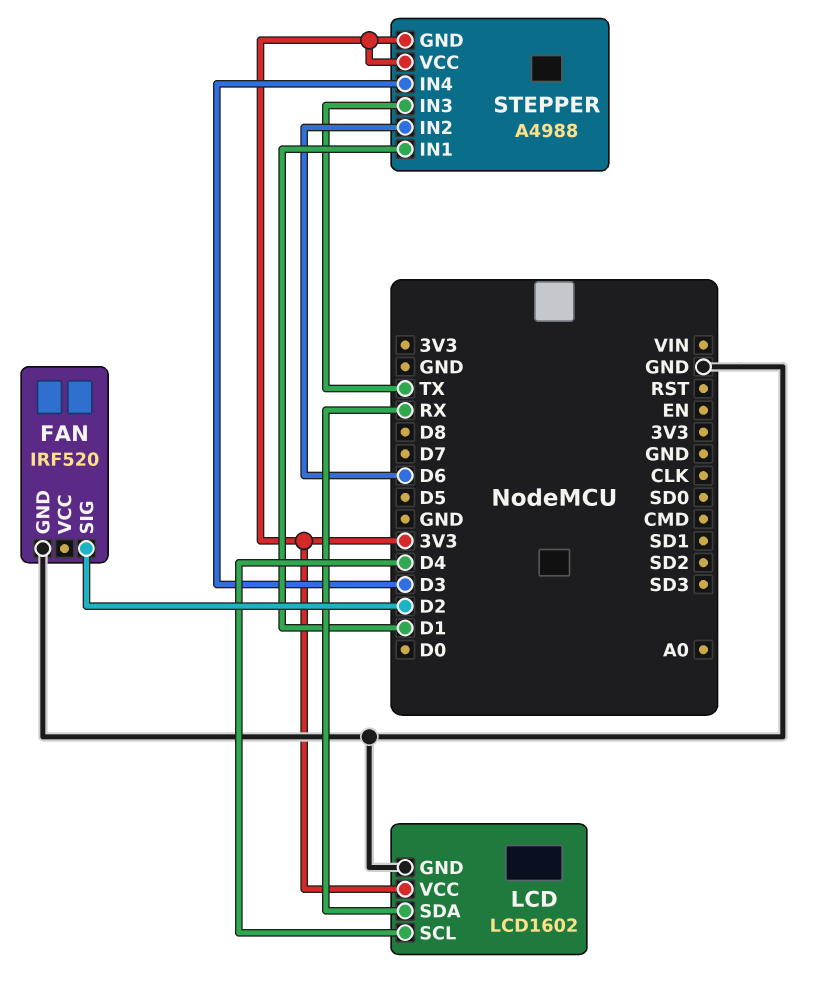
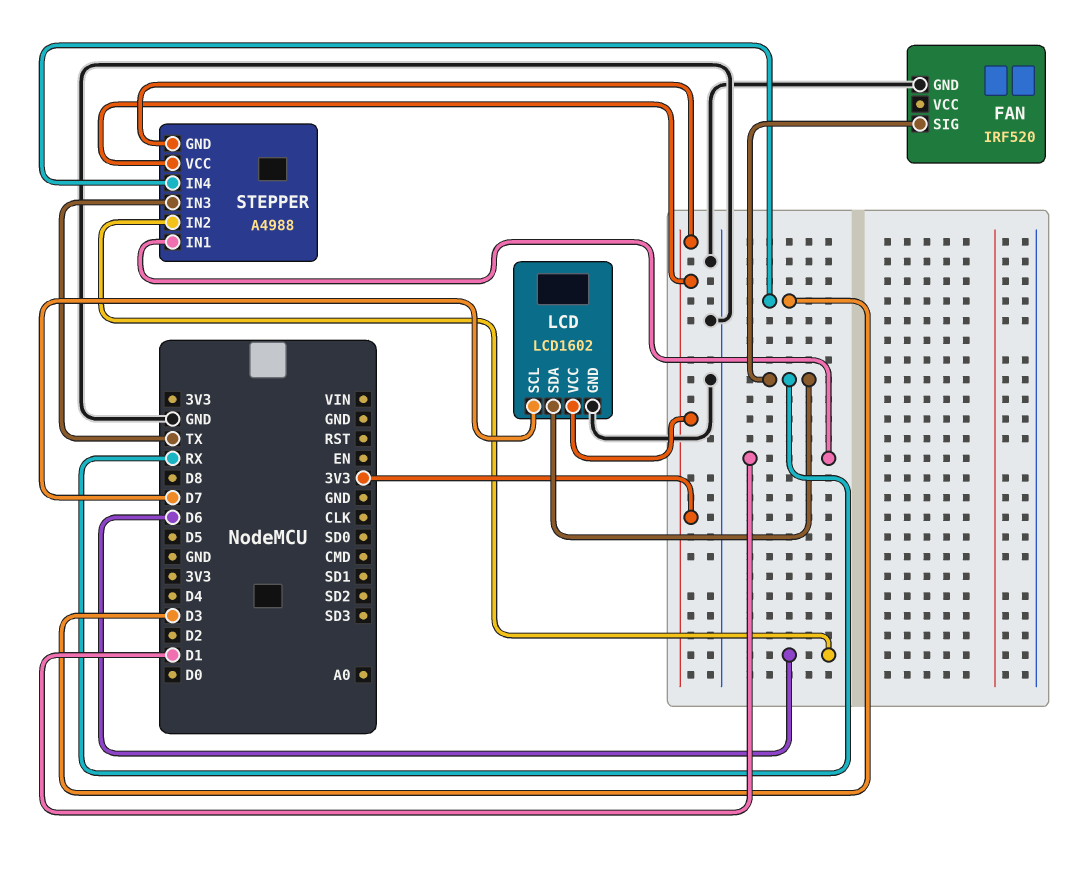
FAN pin SIG: D2 -> RX
LCD pin SCL: D4 -> D7

